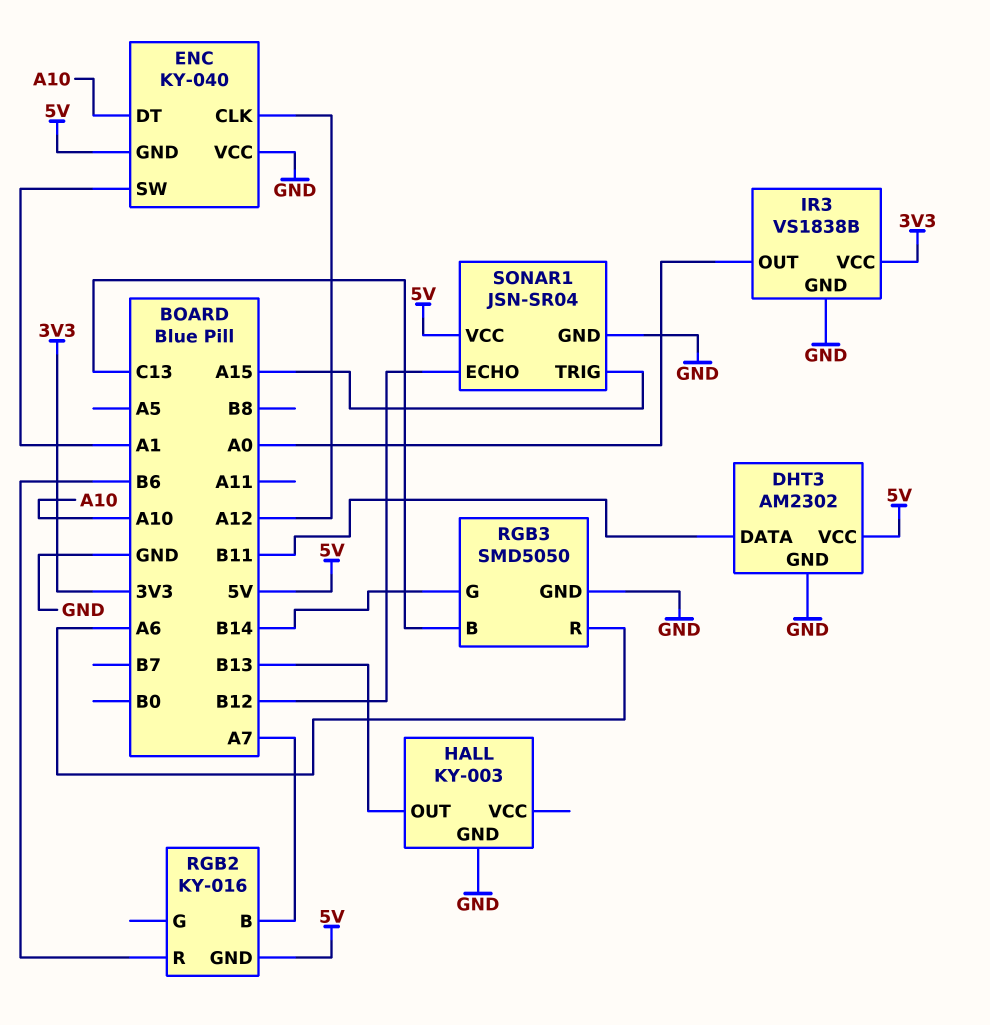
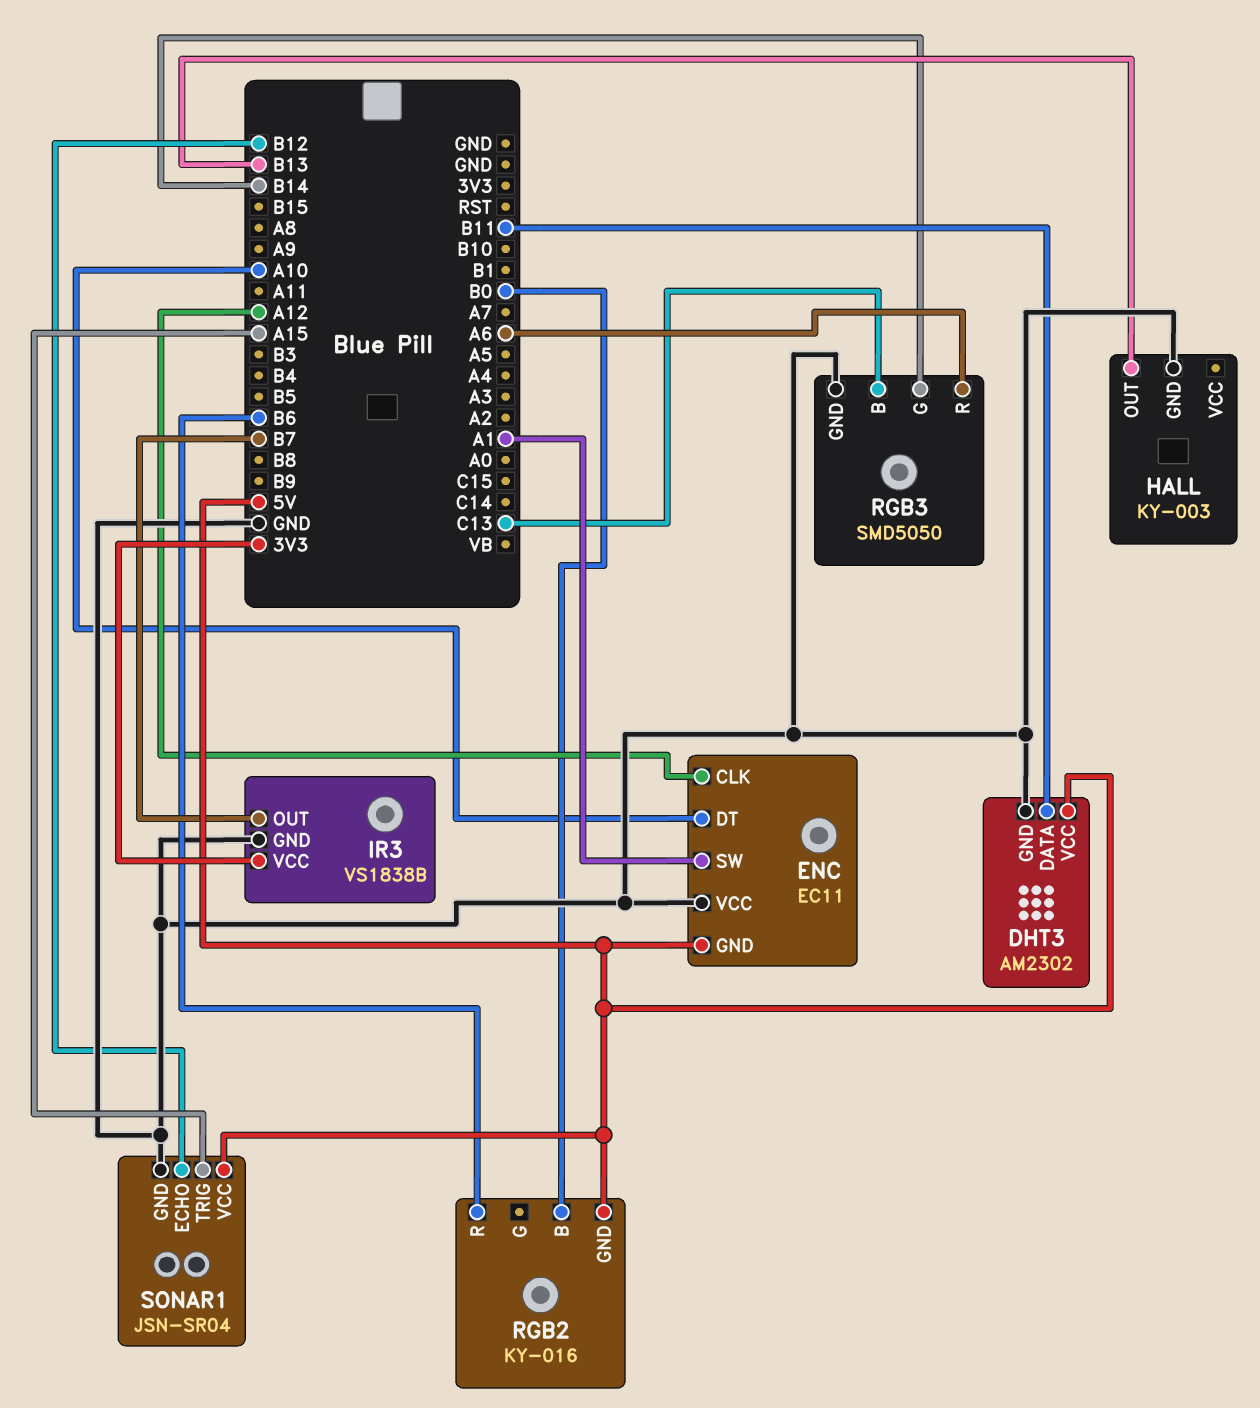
ENC: KY-040 -> EC11
IR3 pin OUT: A0 -> B7
RGB2 pin B: A7 -> B0

